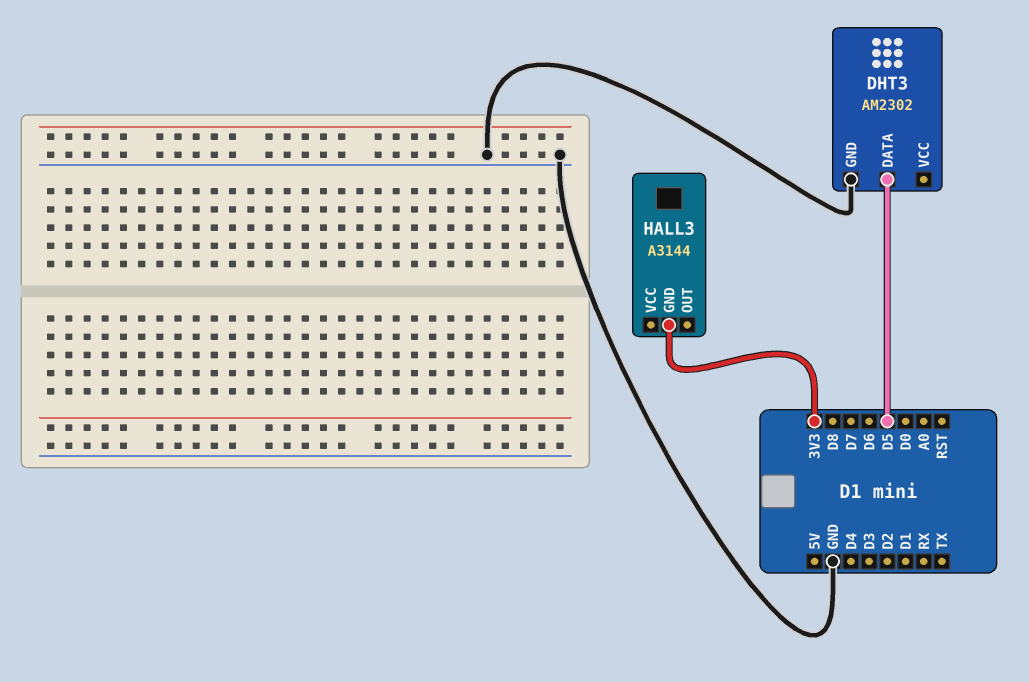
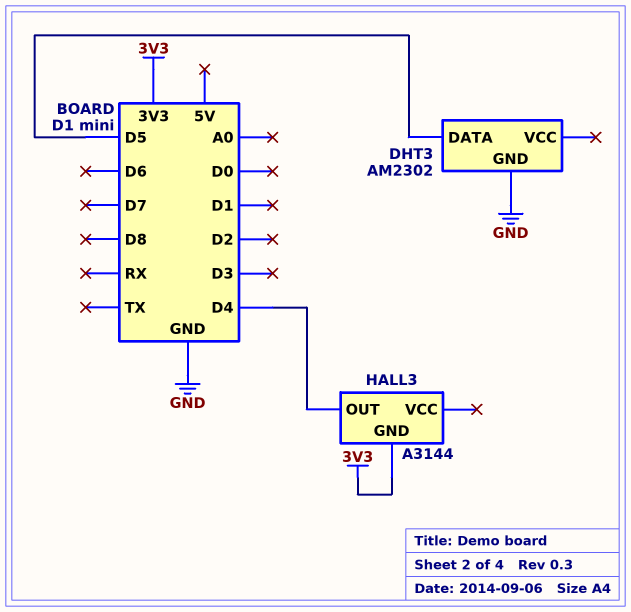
HALL3 pin OUT: none -> D4

